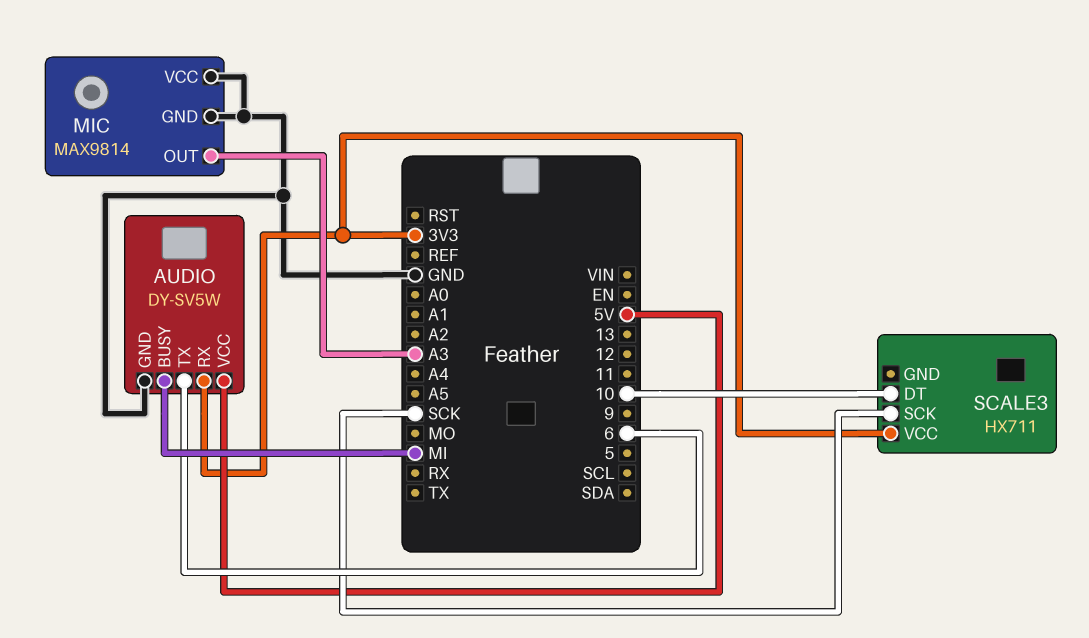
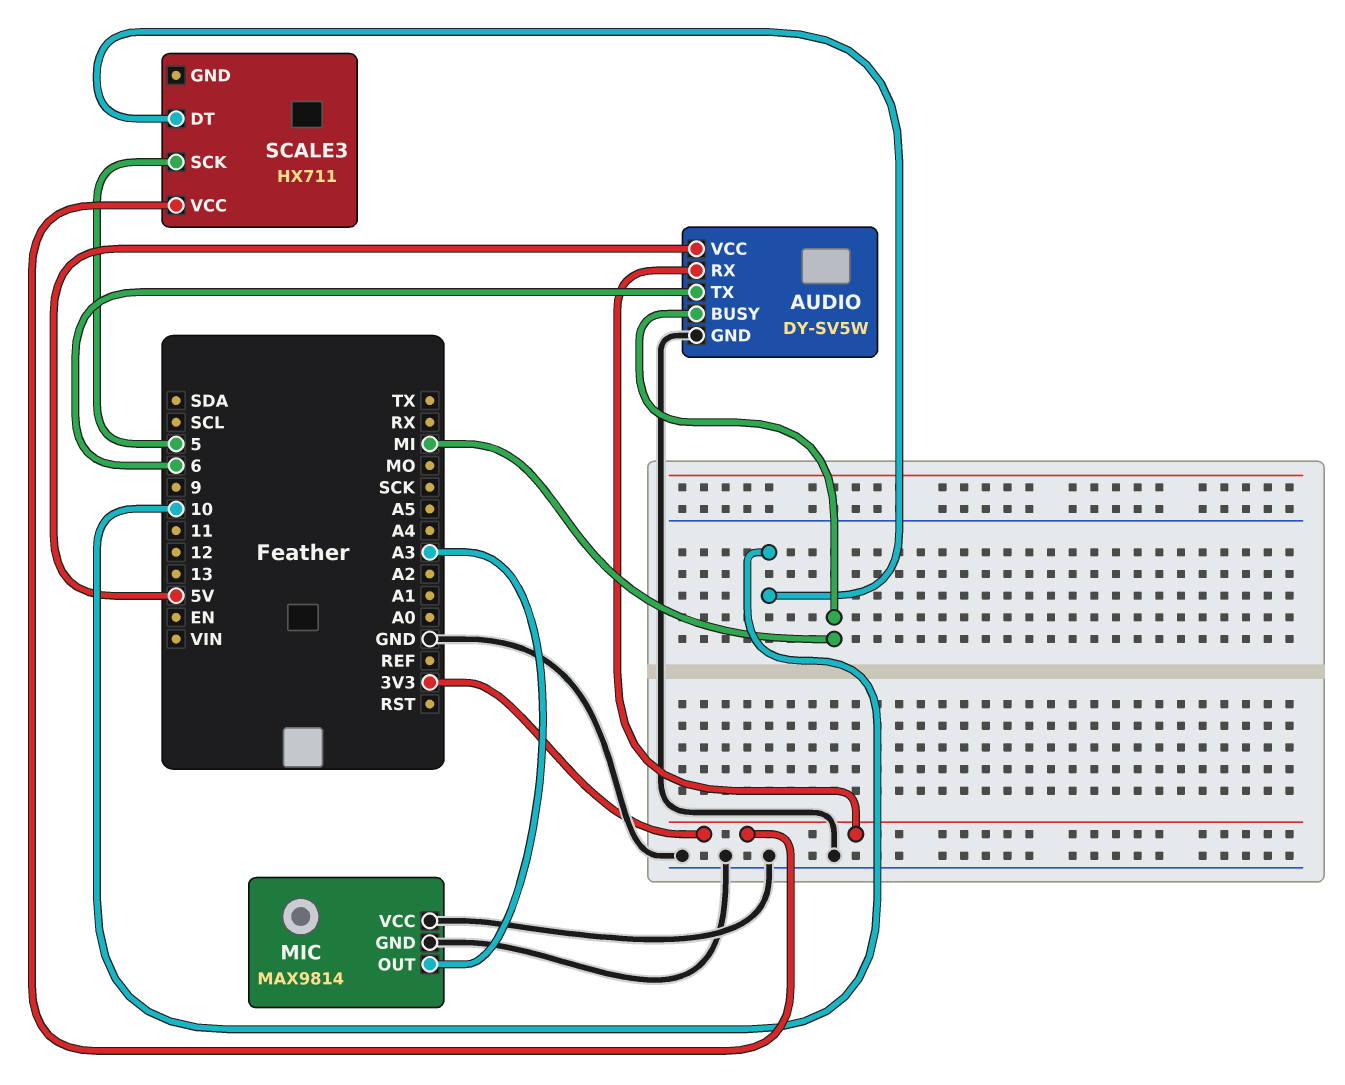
SCALE3 pin SCK: SCK -> 5

